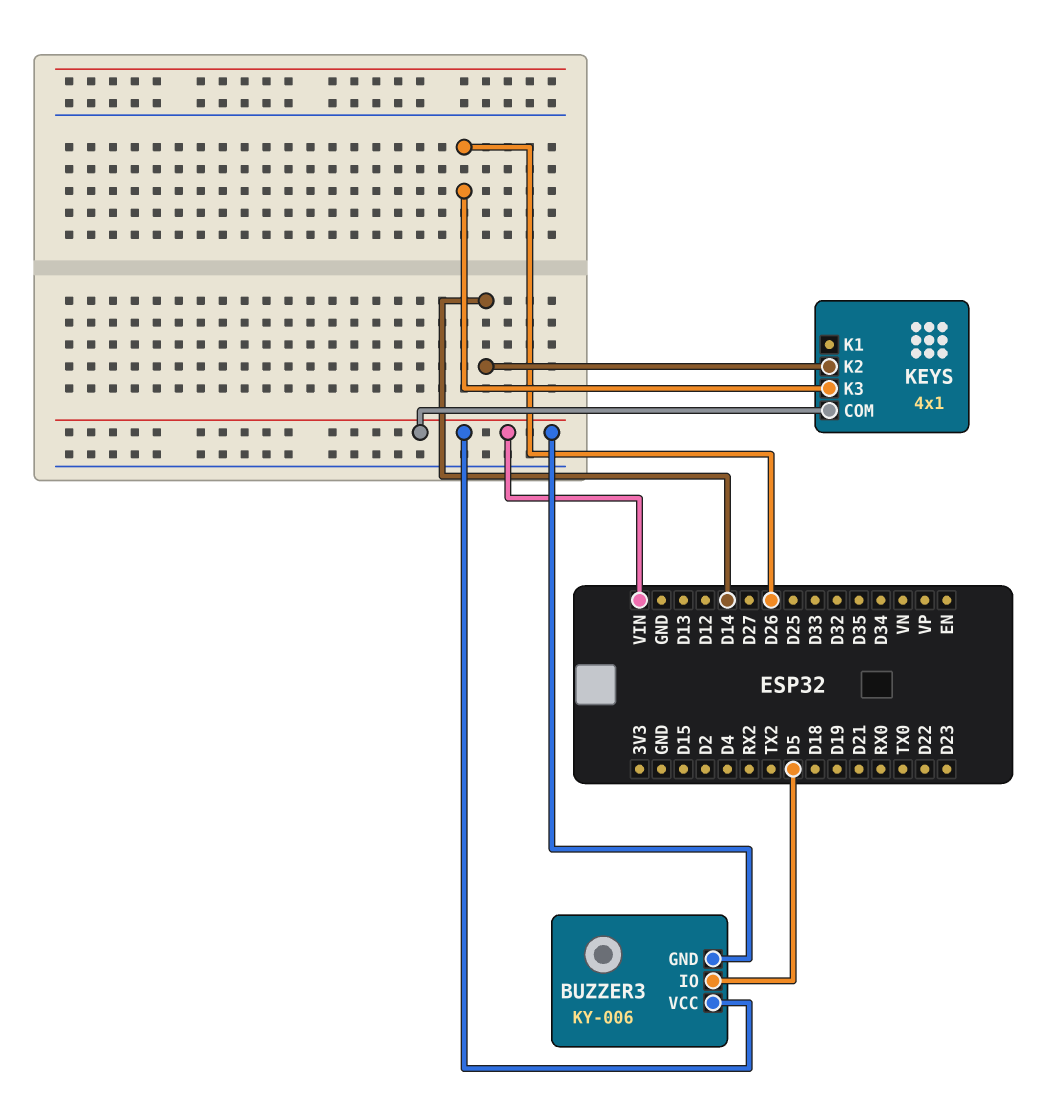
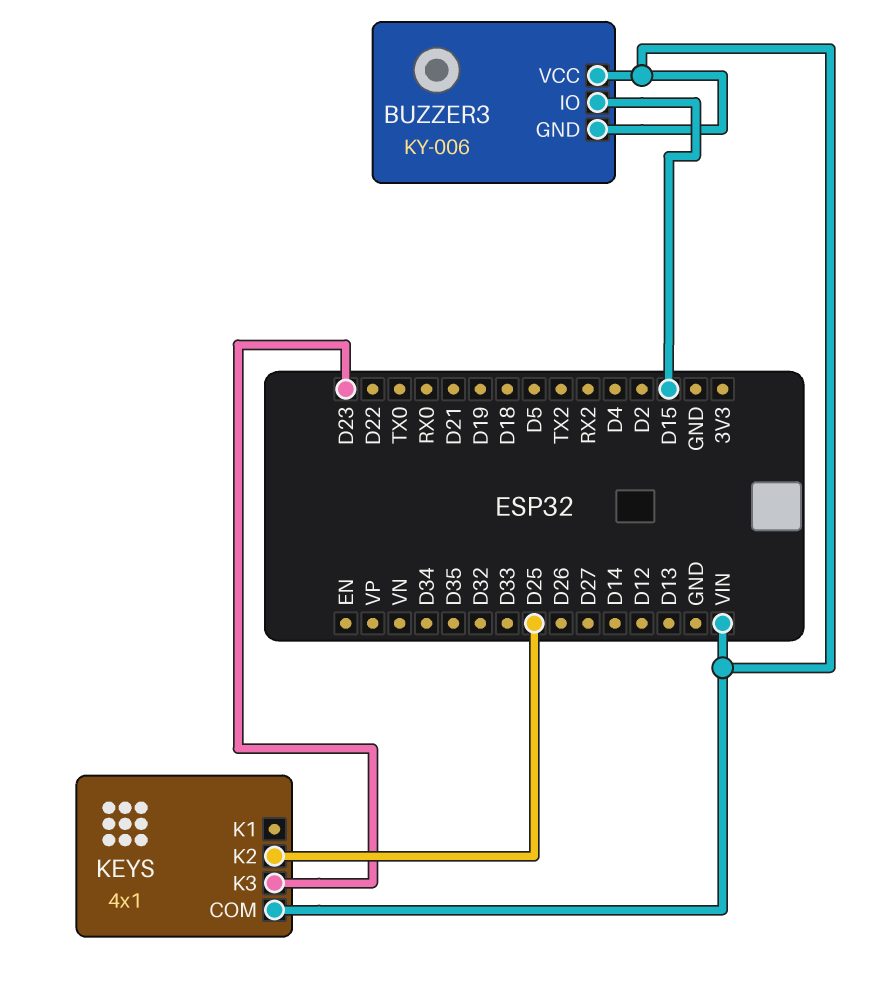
BUZZER3 pin IO: D5 -> D15
KEYS pin K2: D14 -> D25
KEYS pin K3: D26 -> D23

